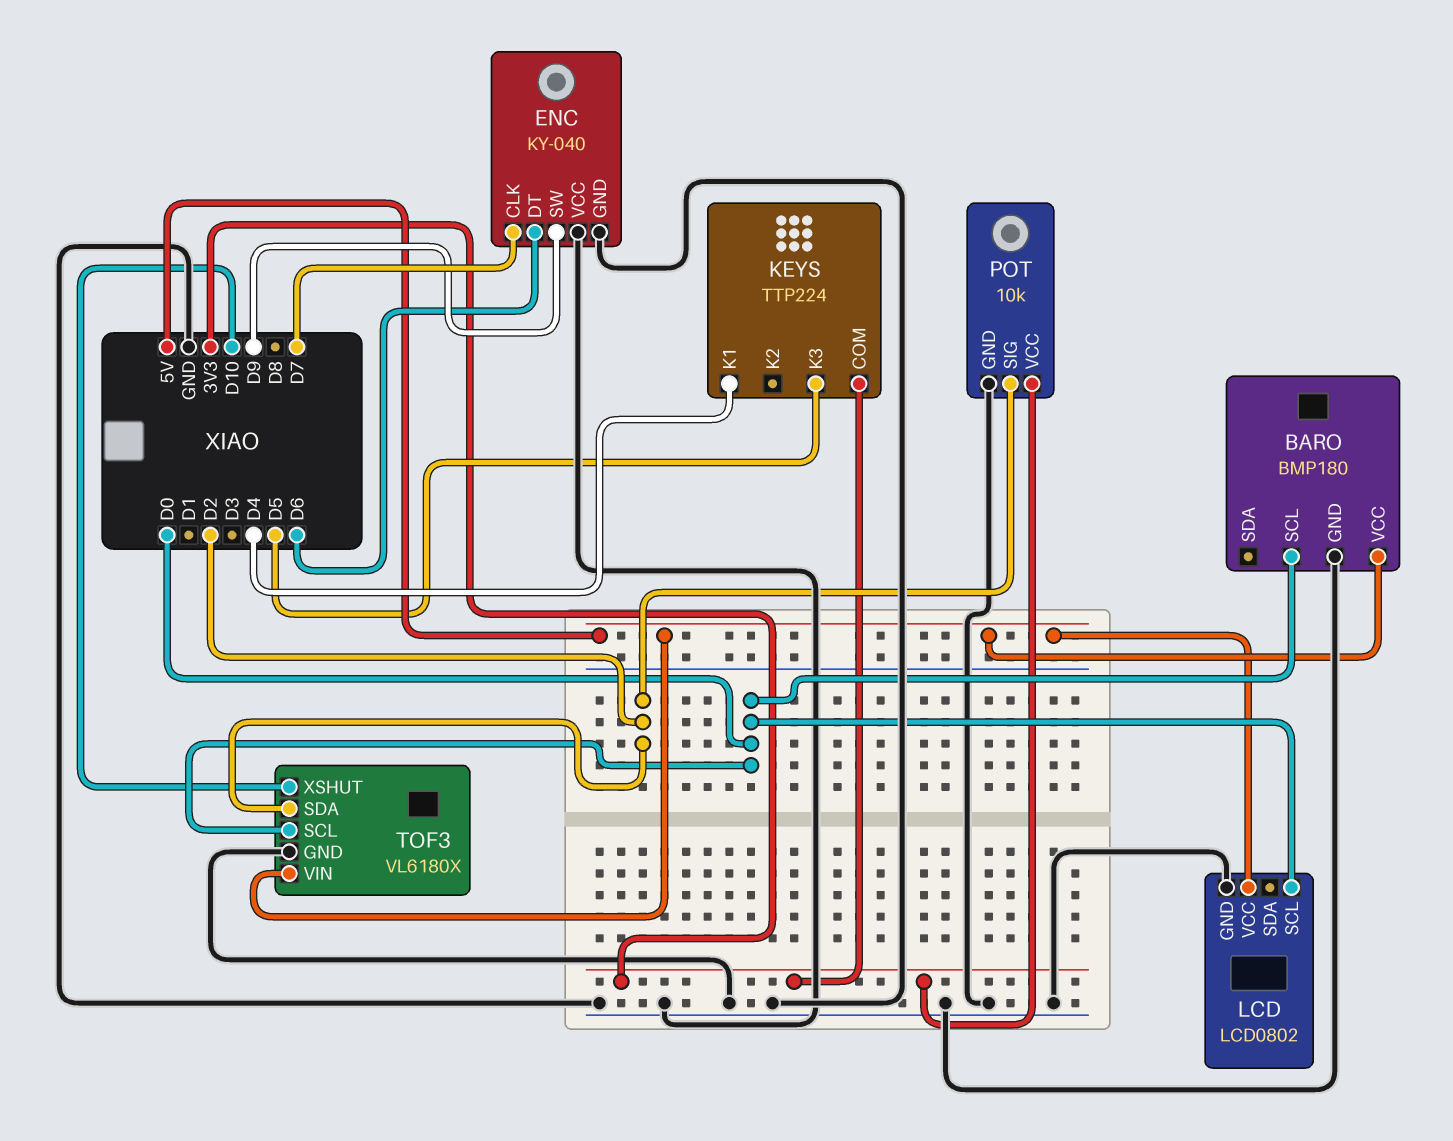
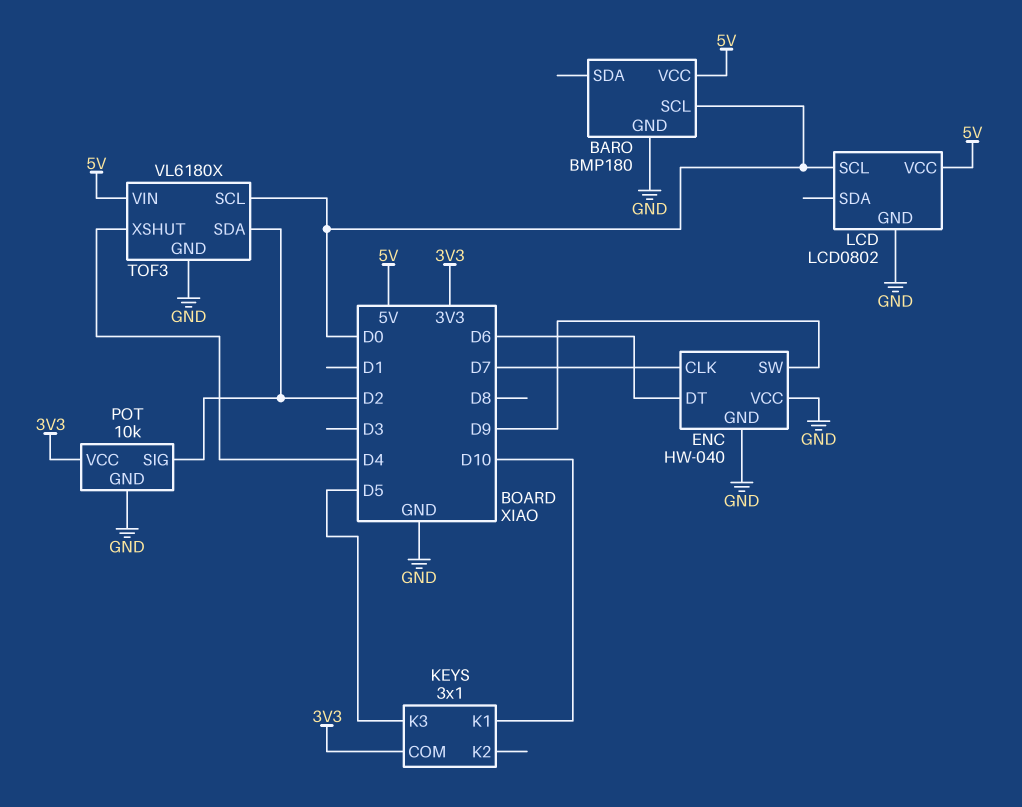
ENC: KY-040 -> HW-040
KEYS: TTP224 -> 3x1
KEYS pin K1: D4 -> D10
TOF3 pin XSHUT: D10 -> D4

